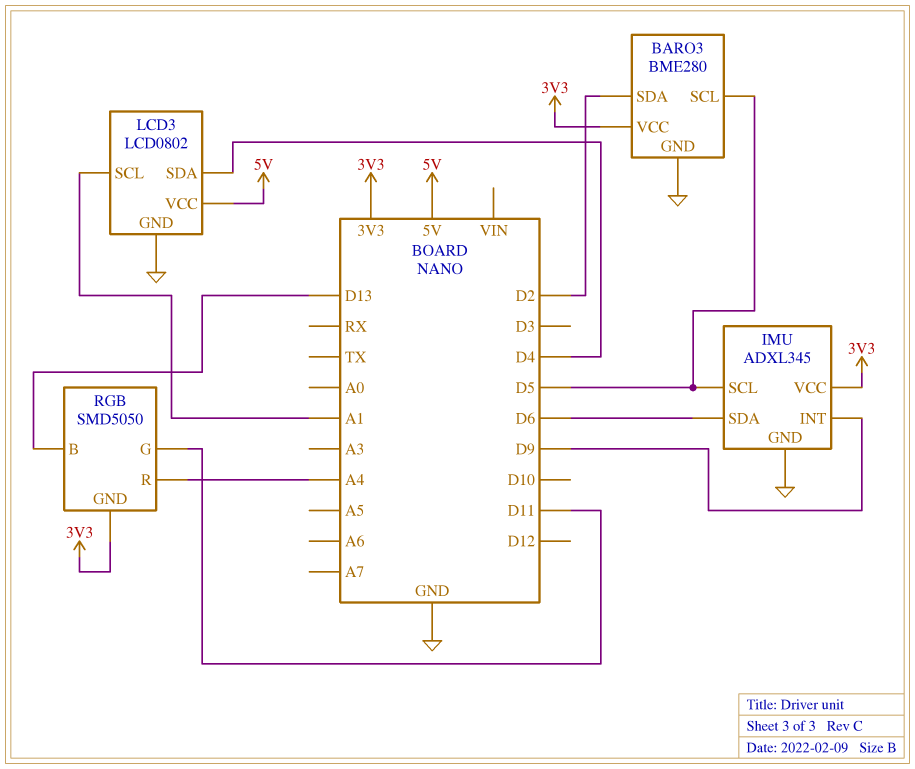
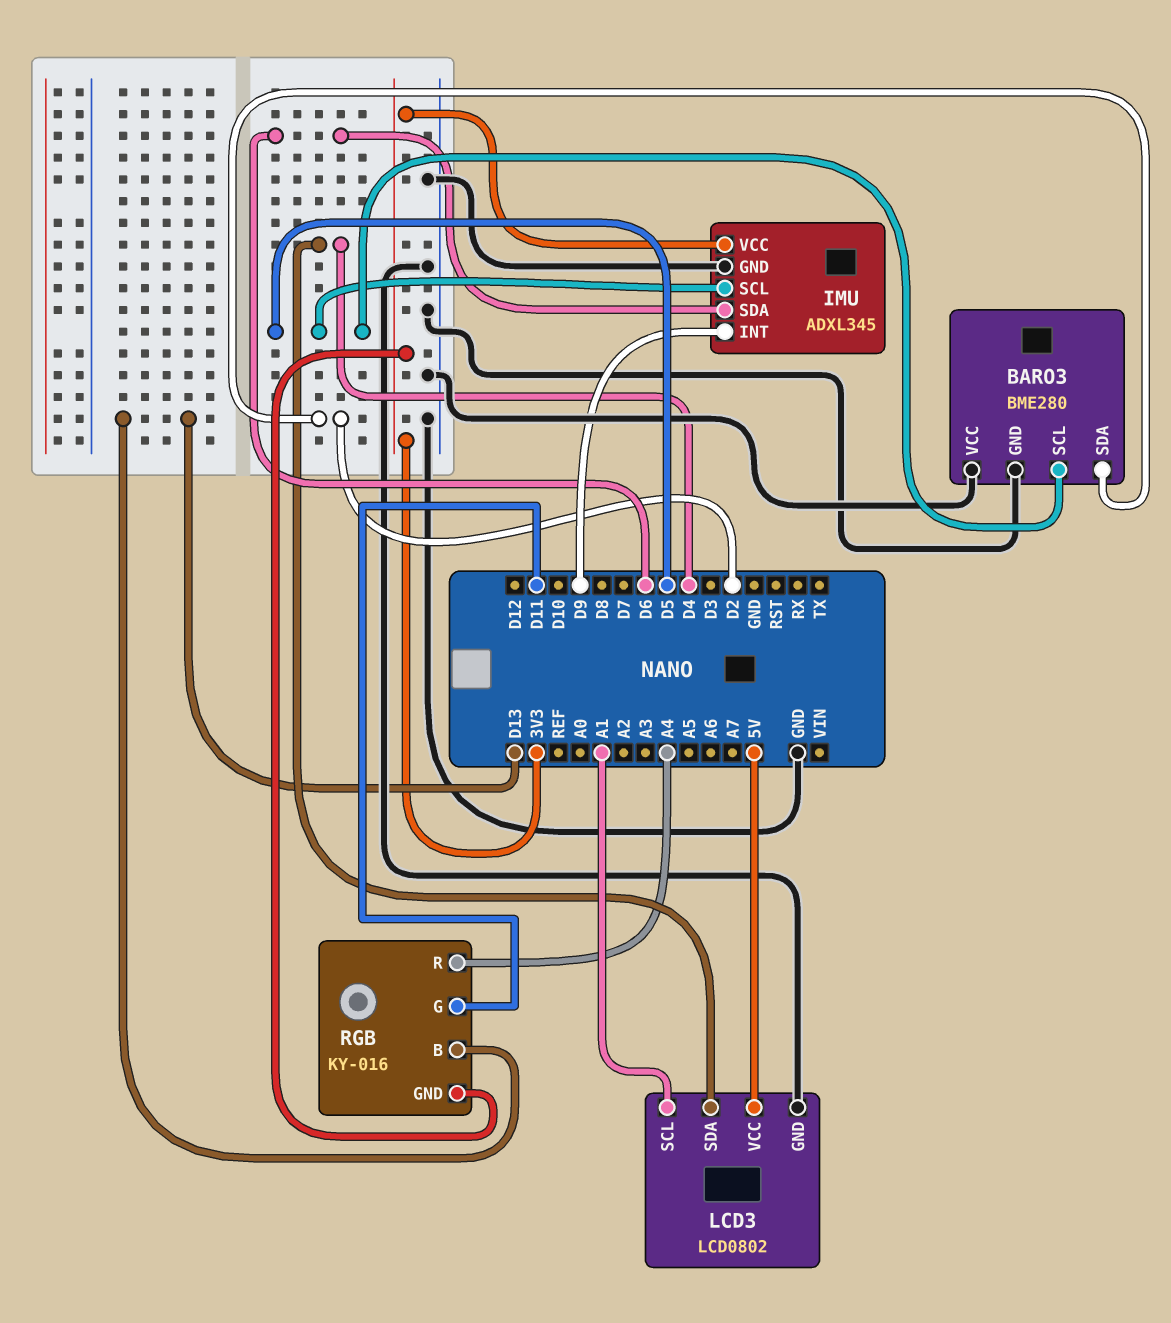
BARO3 pin VCC: 3V3 -> GND
RGB: SMD5050 -> KY-016

